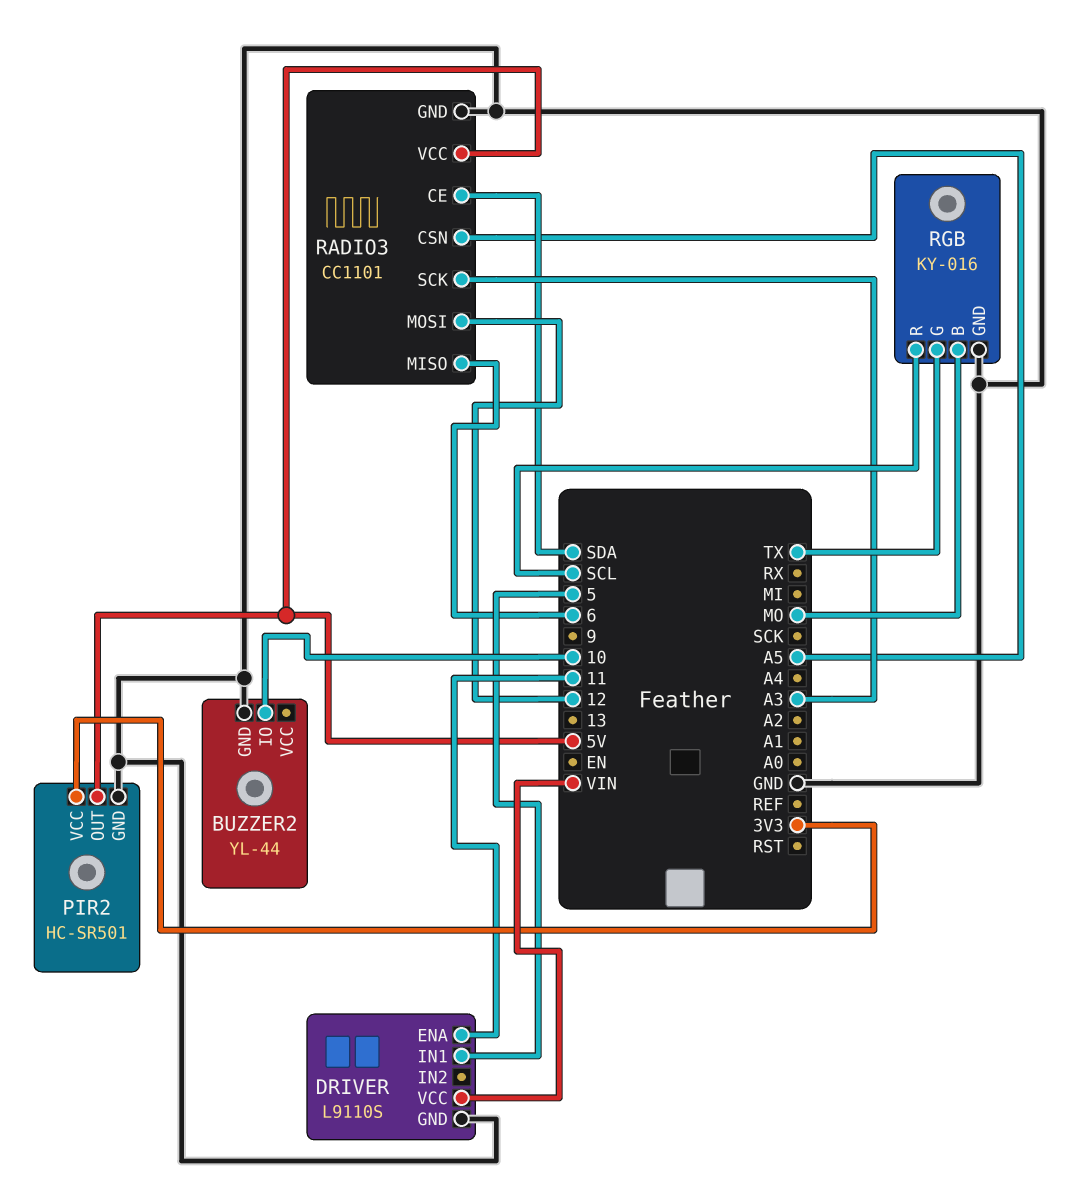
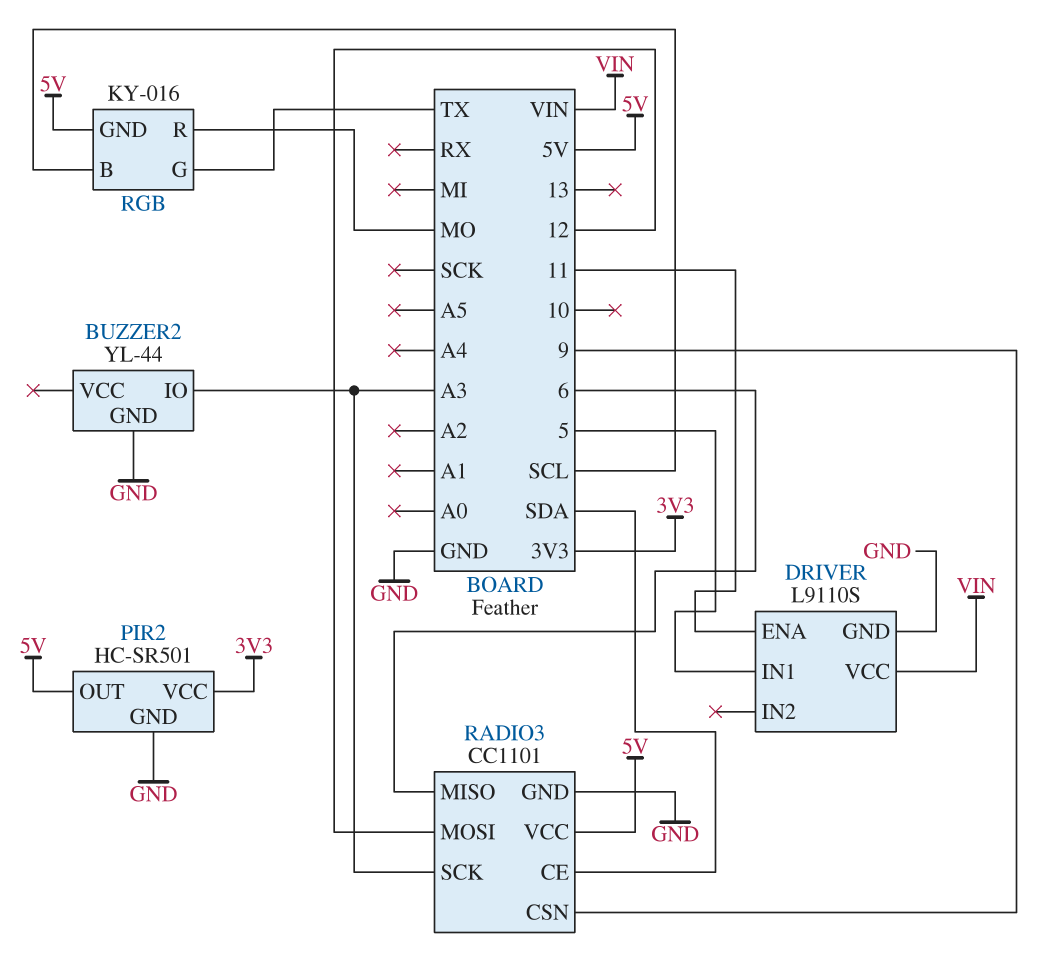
BUZZER2 pin IO: 10 -> A3
RADIO3 pin CSN: A5 -> 9
RGB pin B: MO -> SCL
RGB pin GND: GND -> 5V
RGB pin R: SCL -> MO

